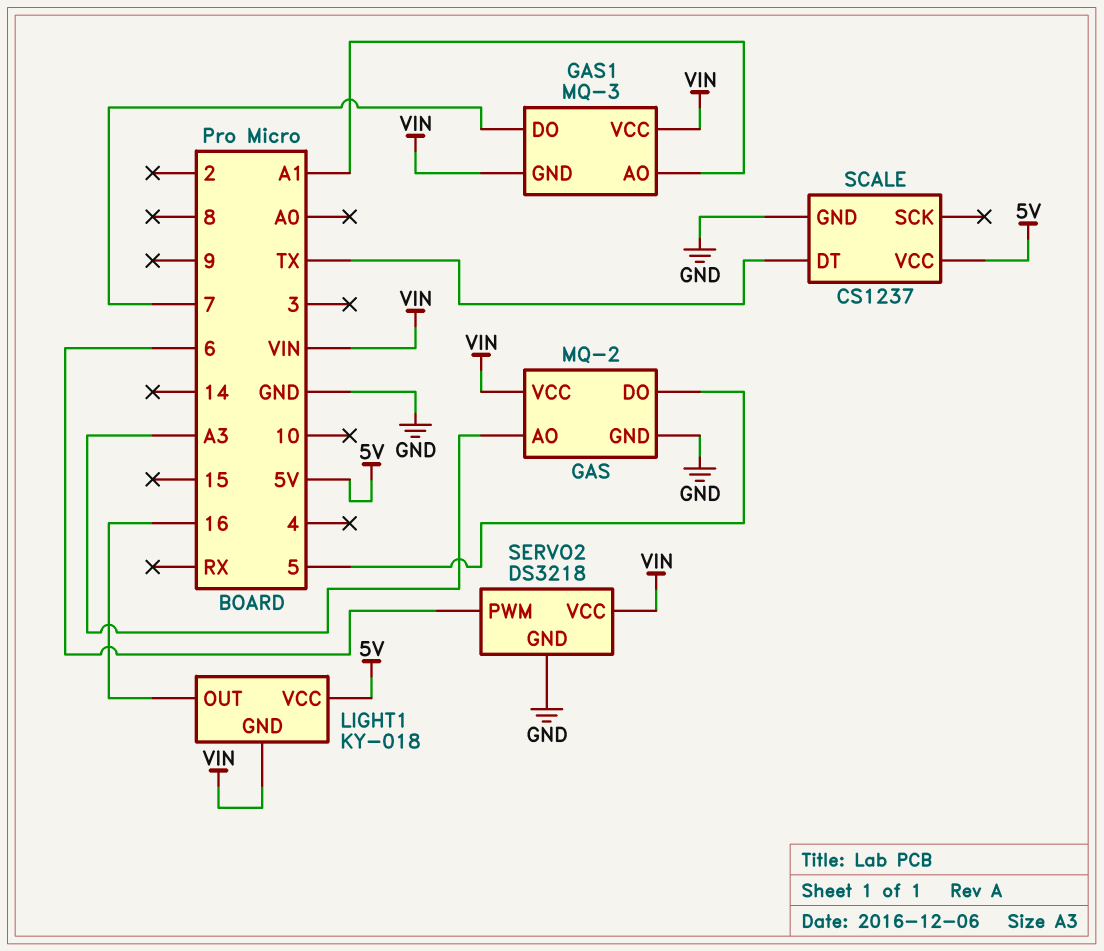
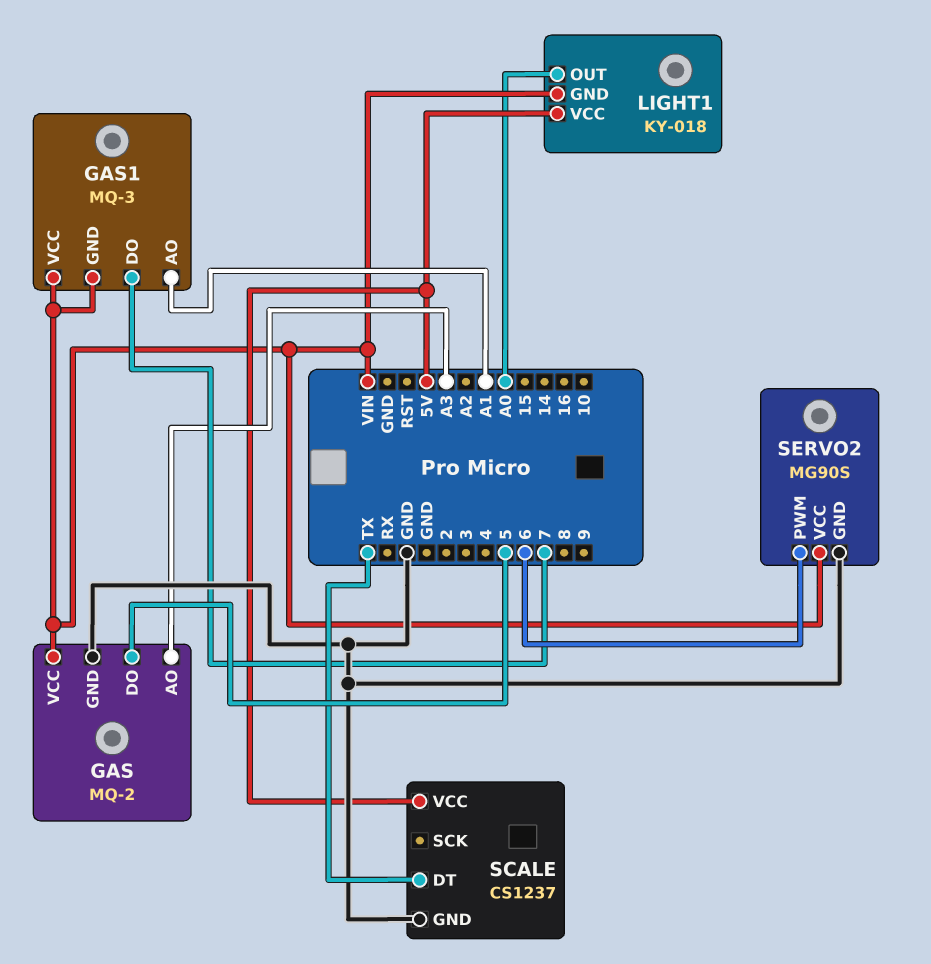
LIGHT1 pin OUT: 16 -> A0
SERVO2: DS3218 -> MG90S

